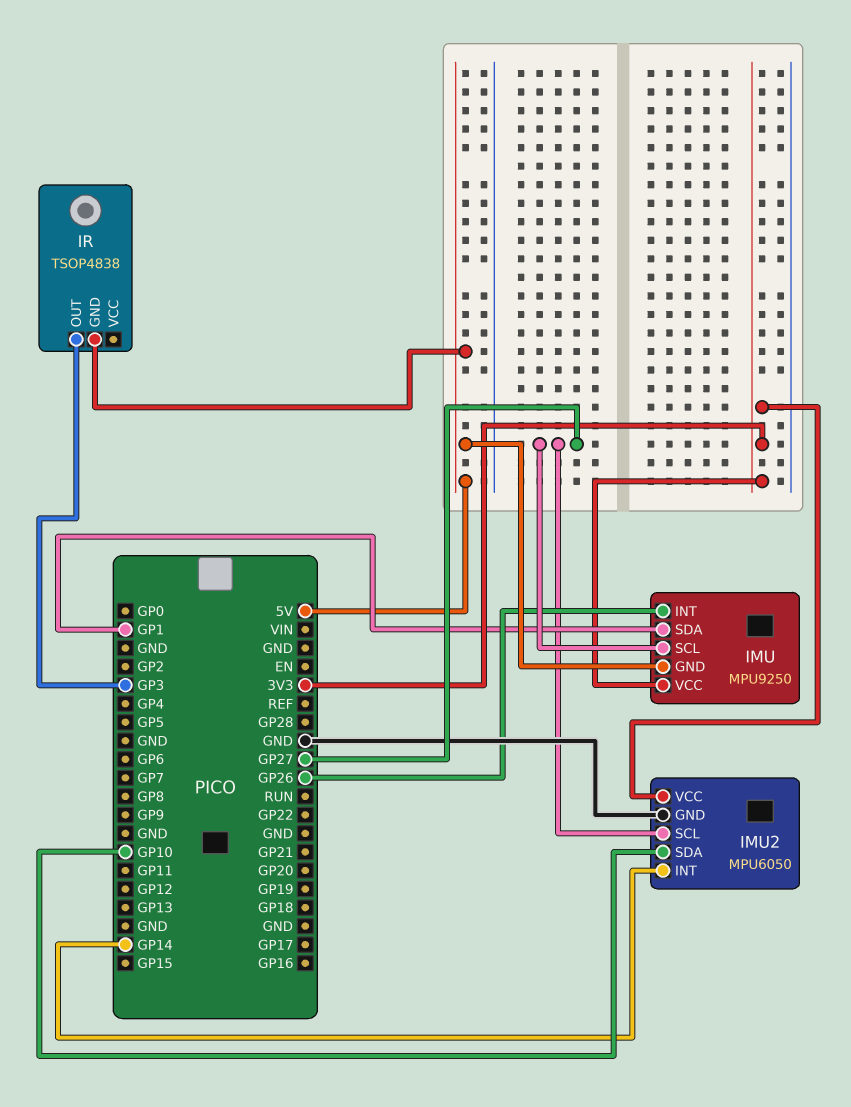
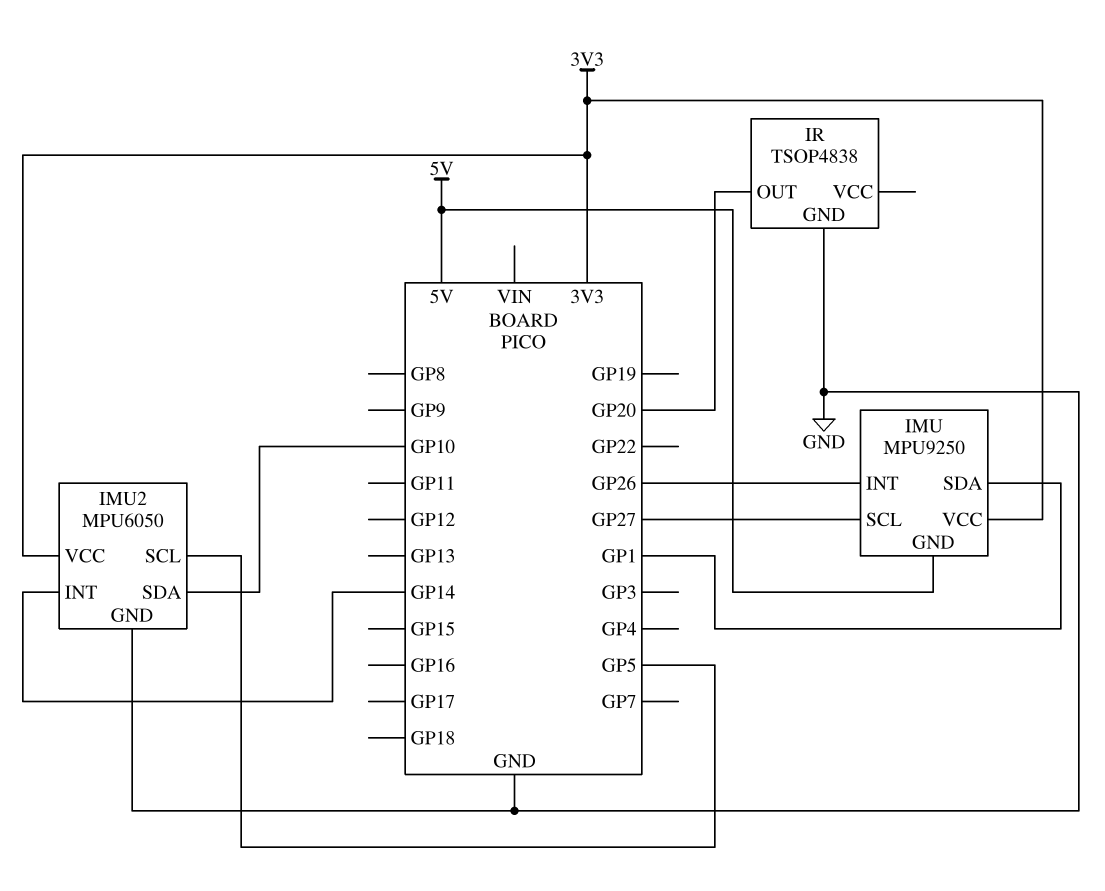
IMU2 pin SCL: GP27 -> GP5
IR pin GND: 5V -> GND
IR pin OUT: GP3 -> GP20

